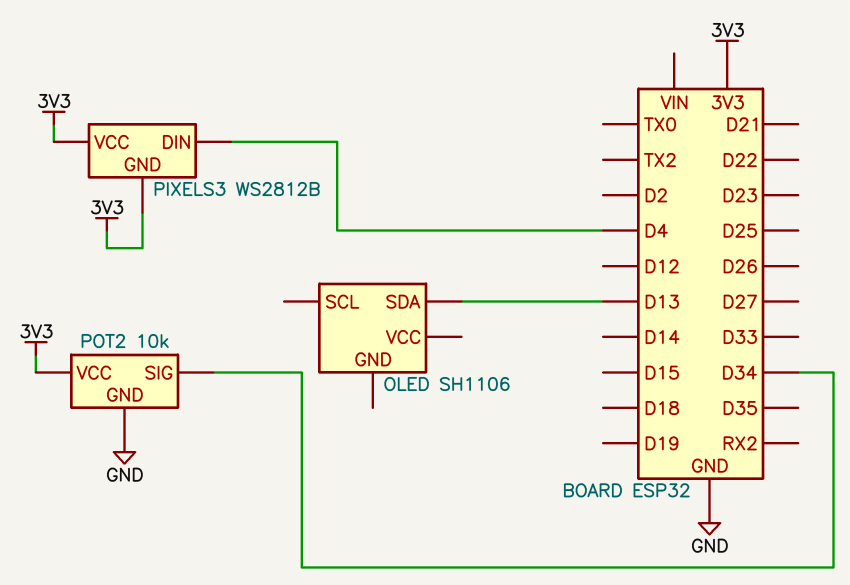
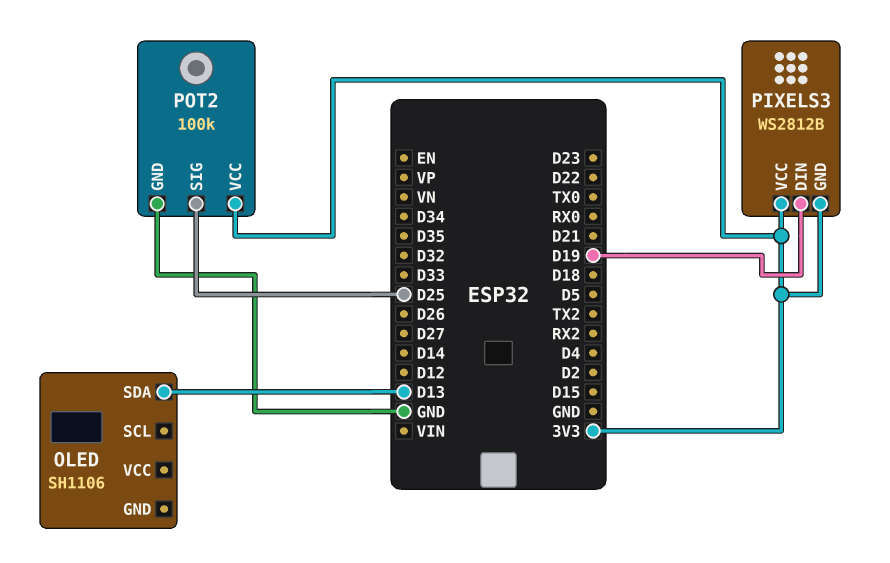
PIXELS3 pin DIN: D4 -> D19
POT2: 10k -> 100k
POT2 pin SIG: D34 -> D25

